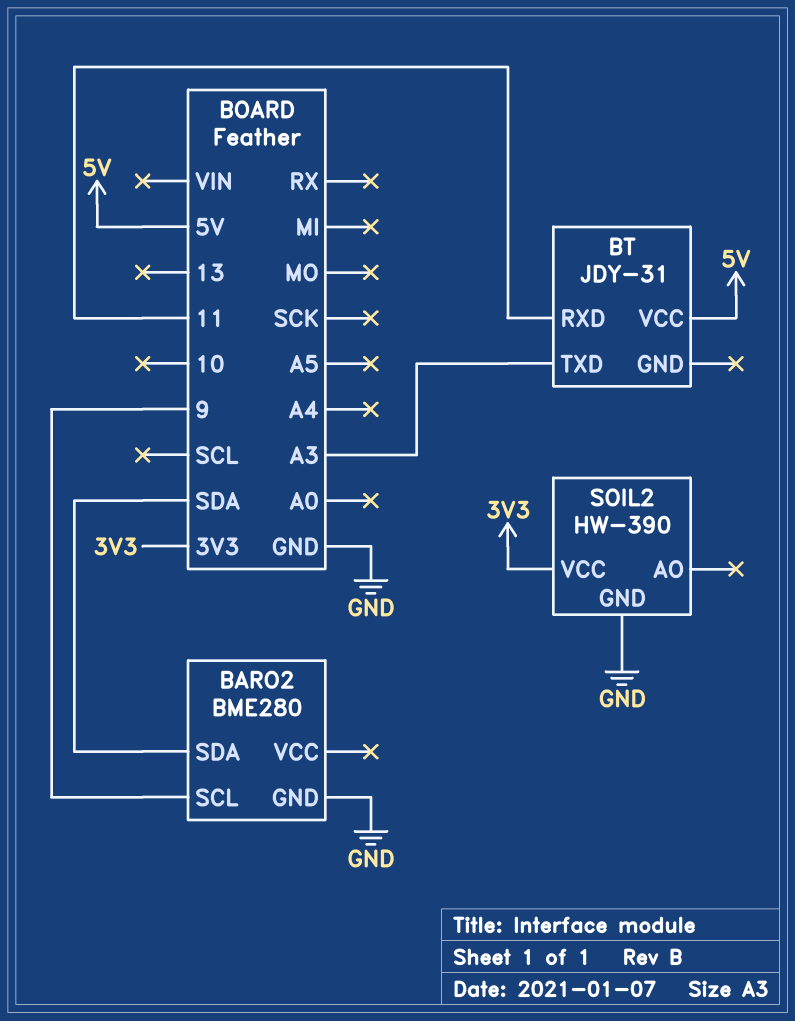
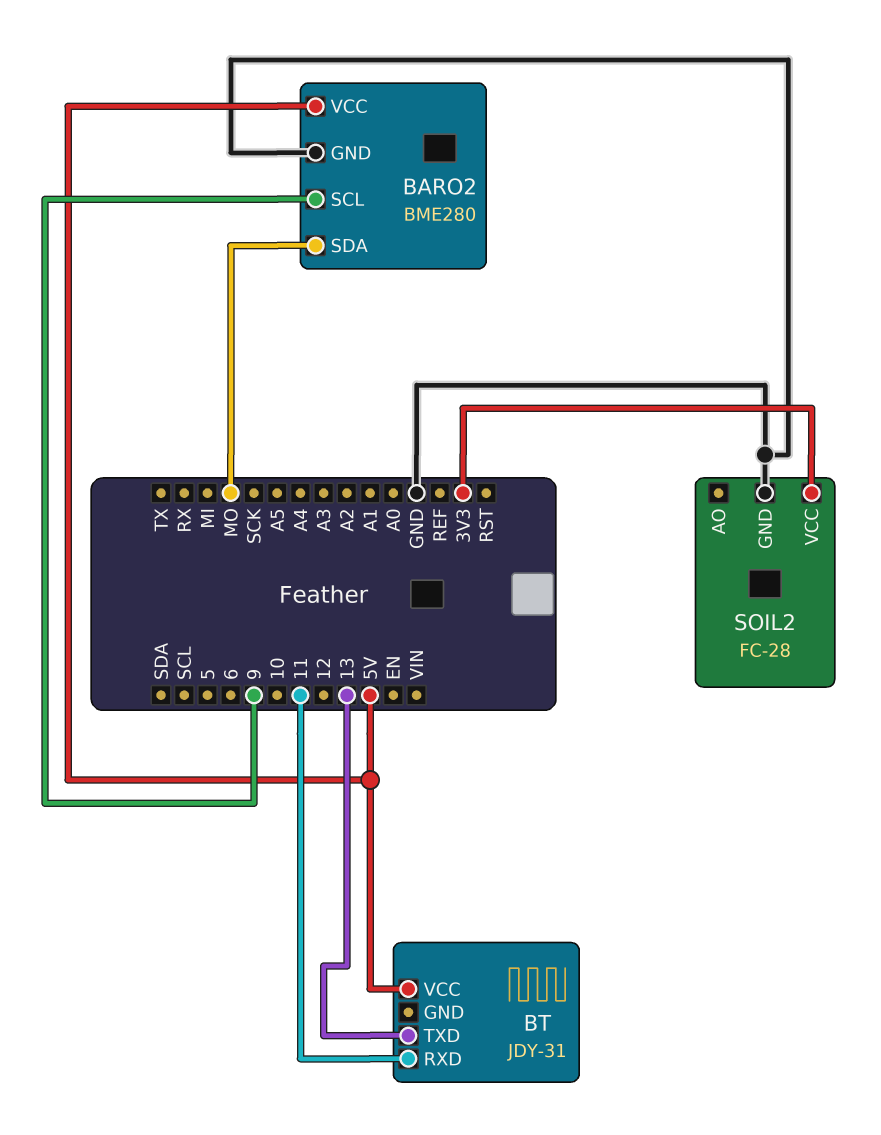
BARO2 pin SDA: SDA -> MO
BARO2 pin VCC: none -> 5V
BT pin TXD: A3 -> 13
SOIL2: HW-390 -> FC-28

